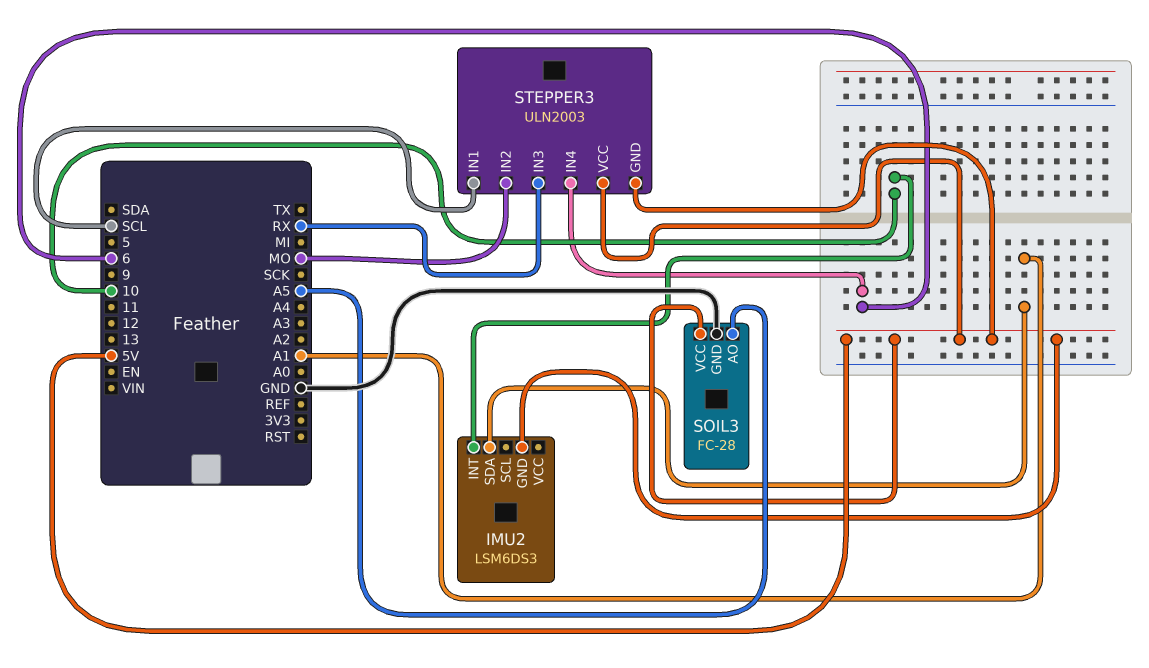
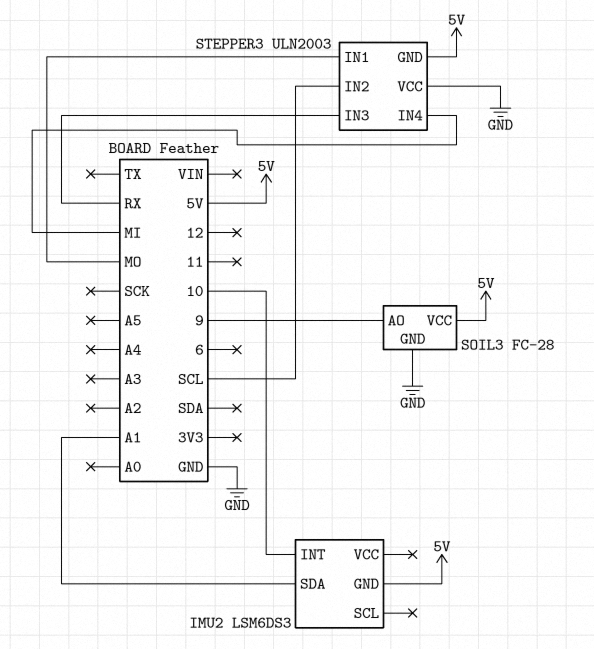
SOIL3 pin AO: A5 -> 9
STEPPER3 pin IN1: SCL -> MO
STEPPER3 pin IN2: MO -> SCL
STEPPER3 pin IN4: 6 -> MI
STEPPER3 pin VCC: 5V -> GND

